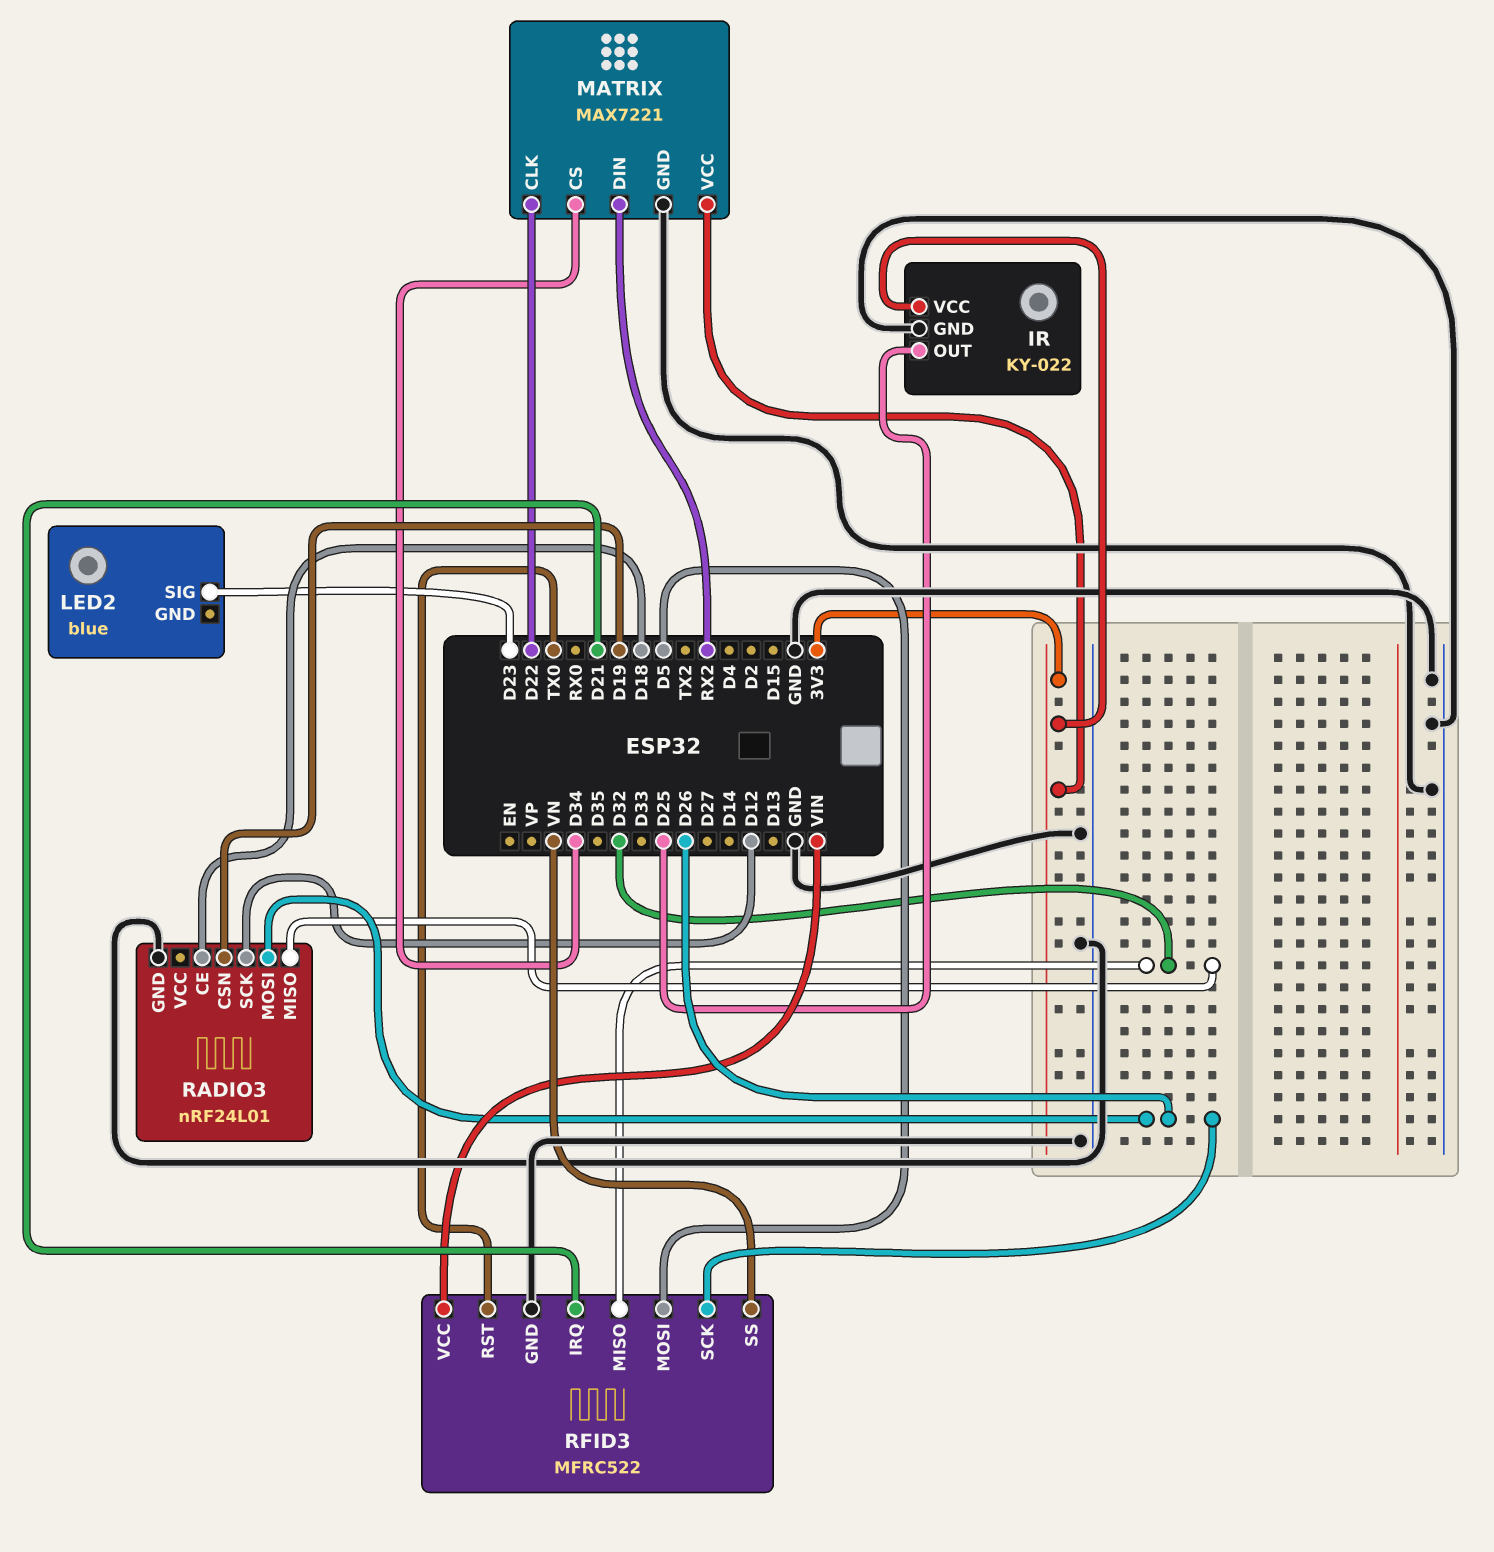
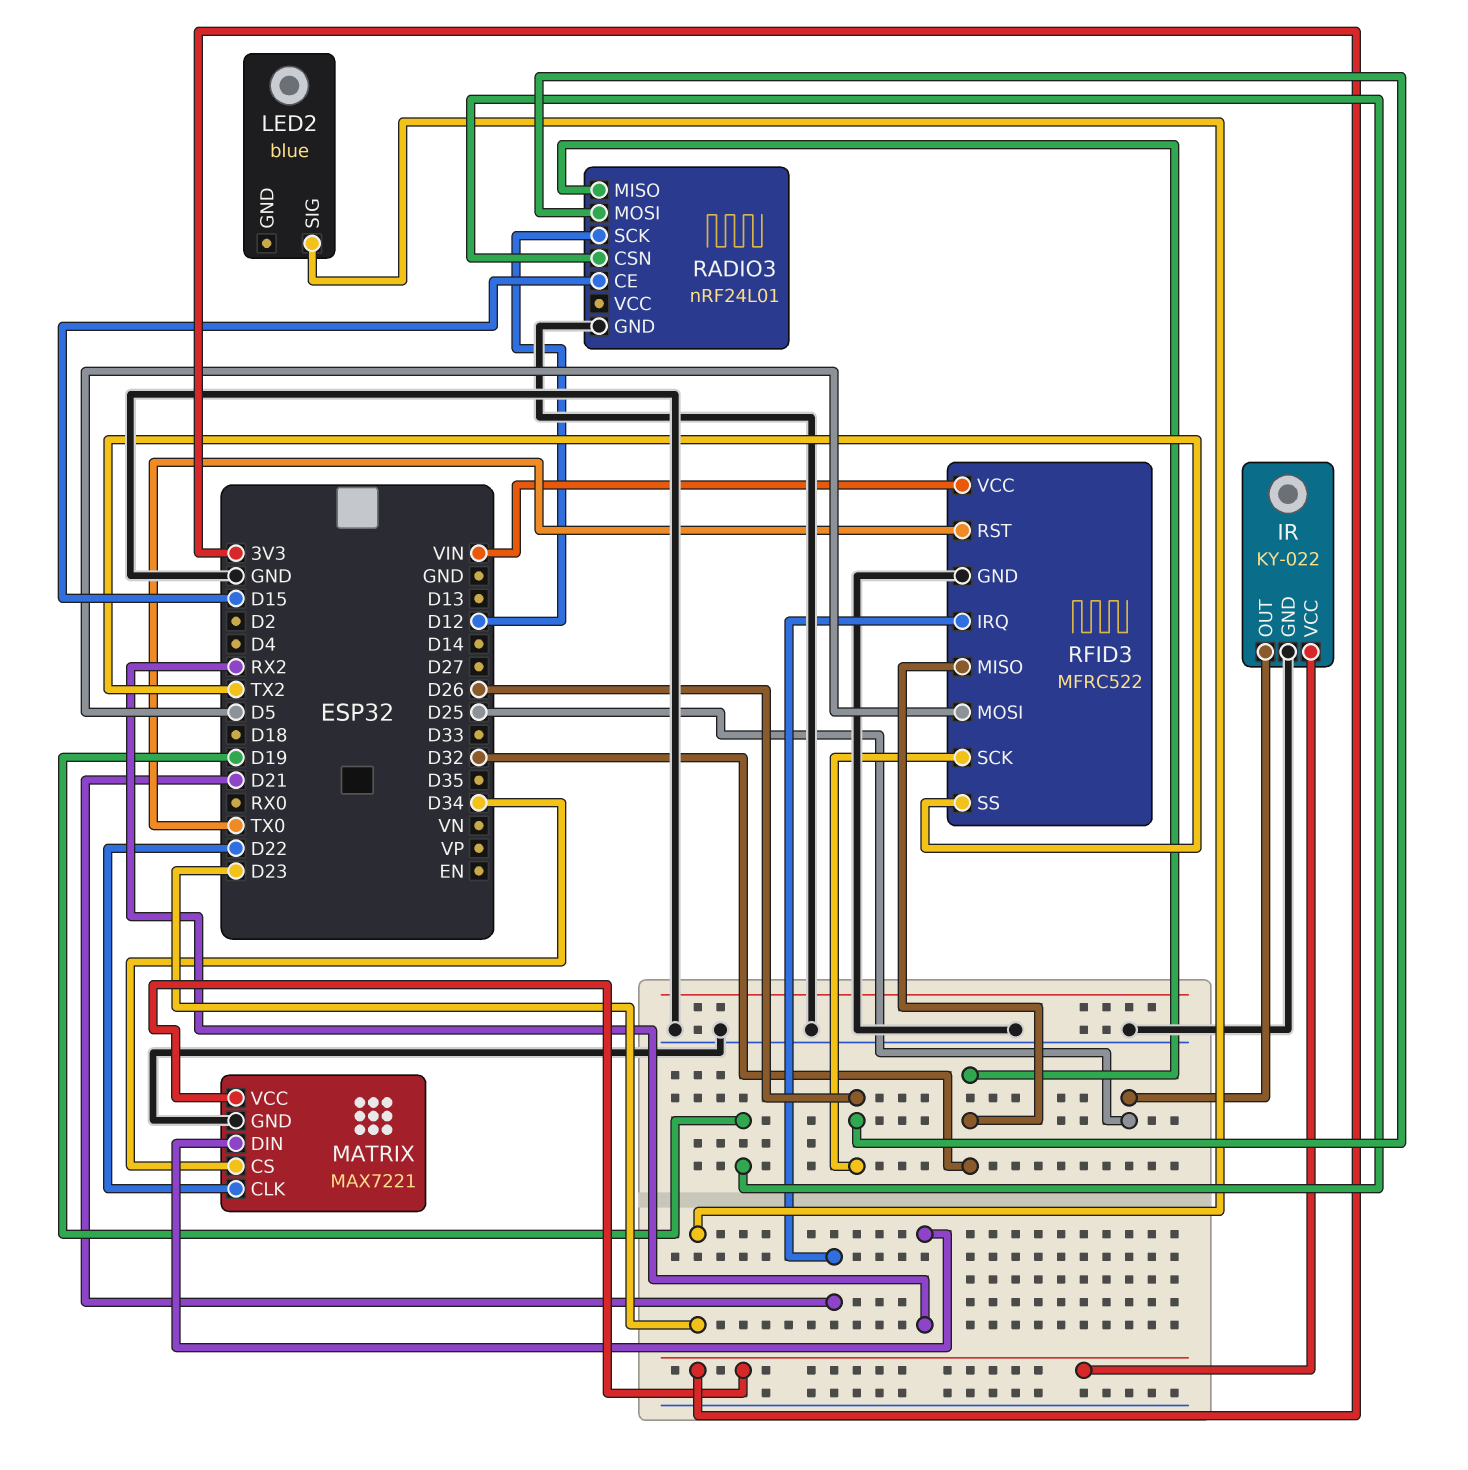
RADIO3 pin CE: D18 -> D15
RFID3 pin SS: VN -> TX2

